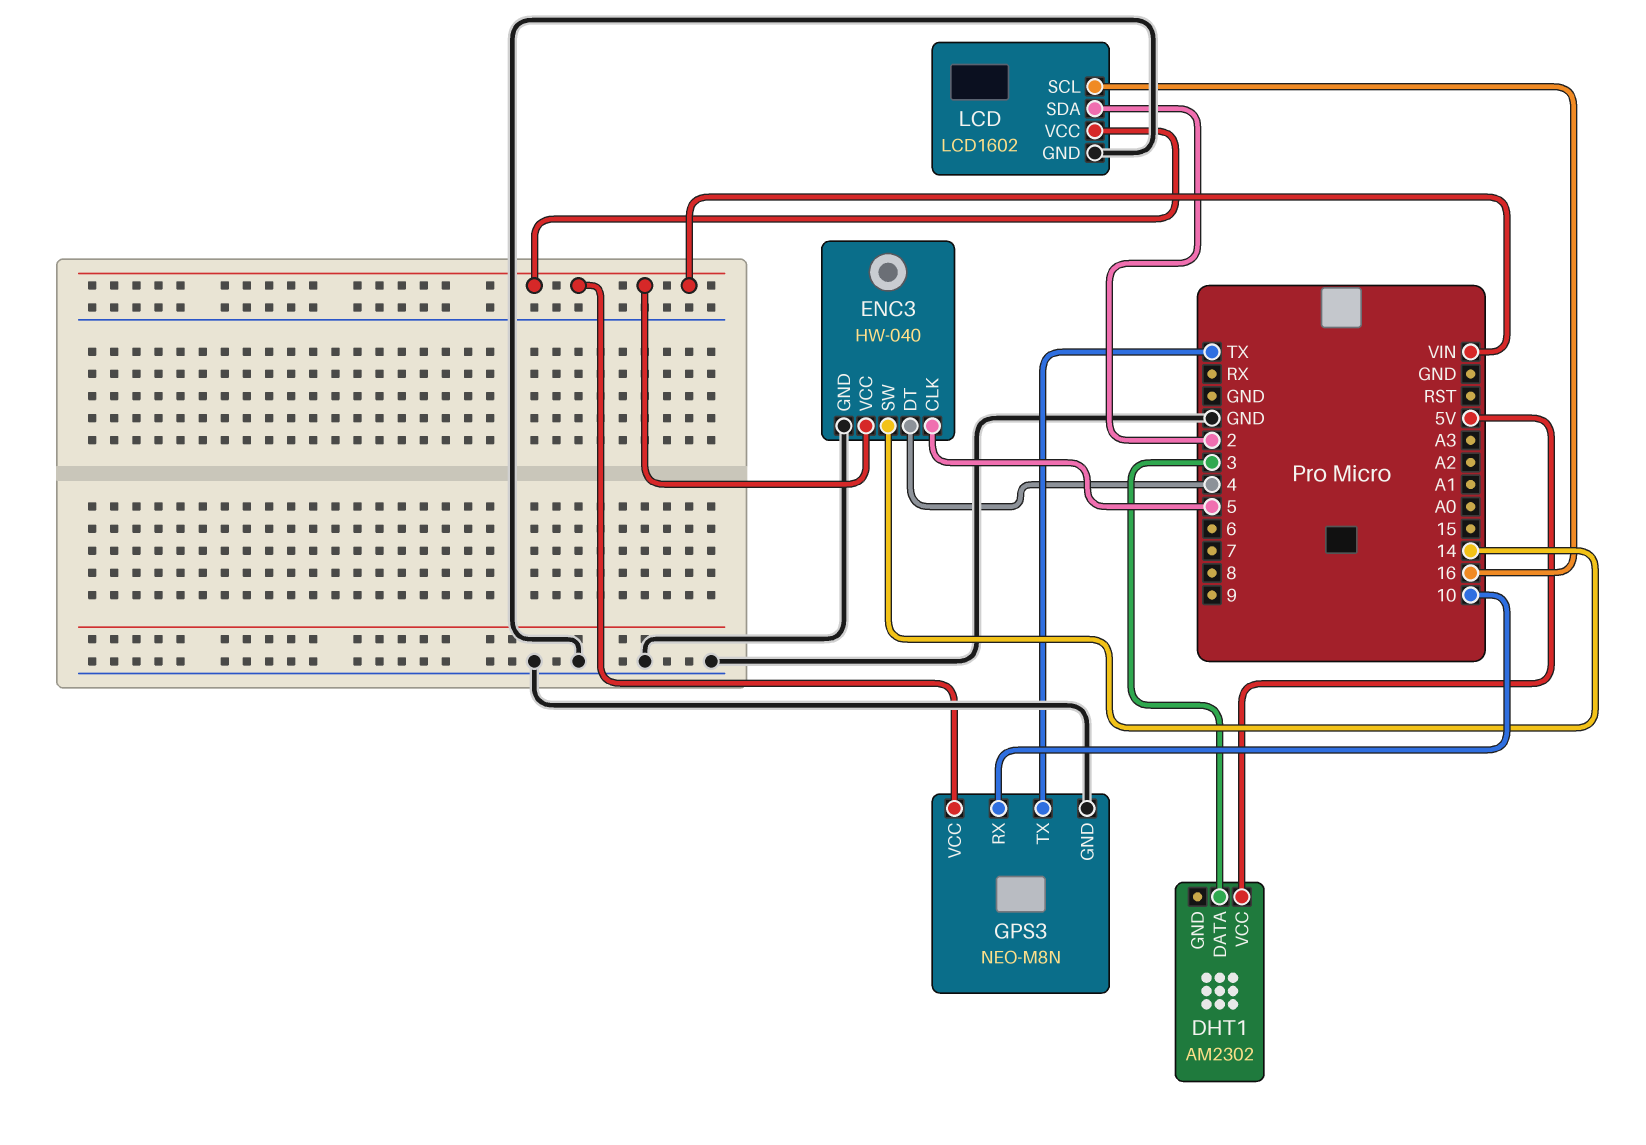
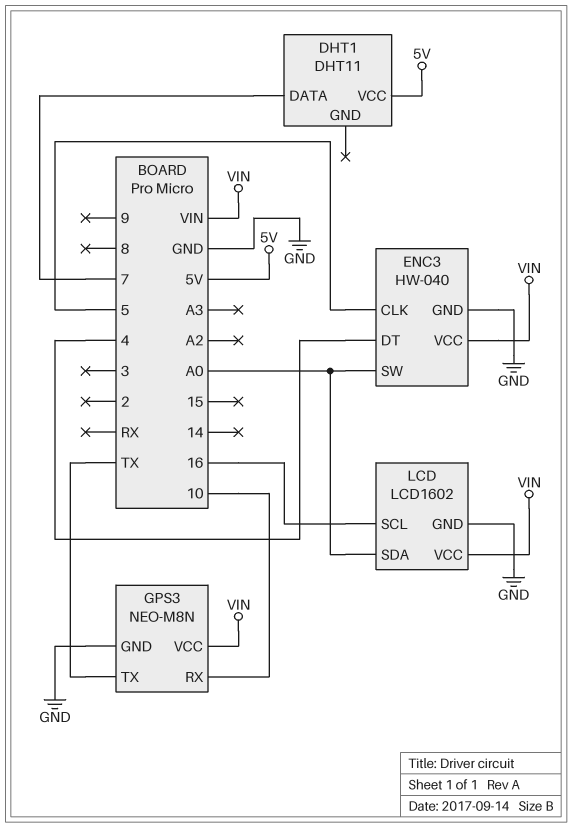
DHT1: AM2302 -> DHT11
DHT1 pin DATA: 3 -> 7
ENC3 pin SW: 14 -> A0
LCD pin SDA: 2 -> A0

